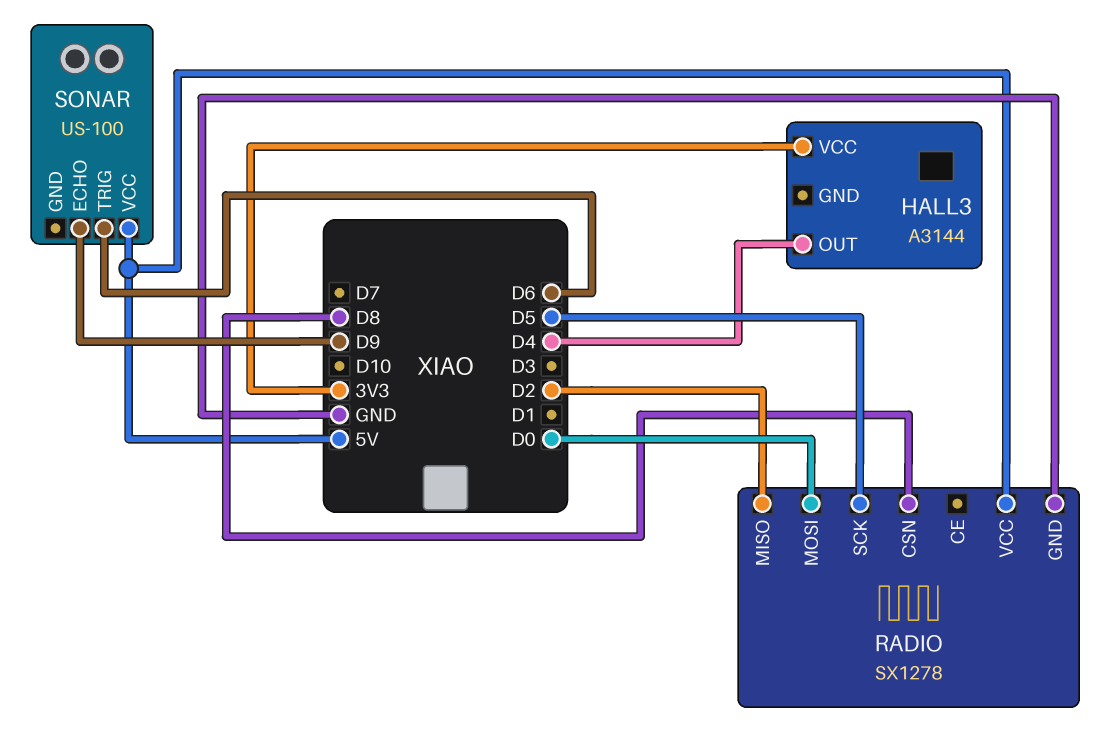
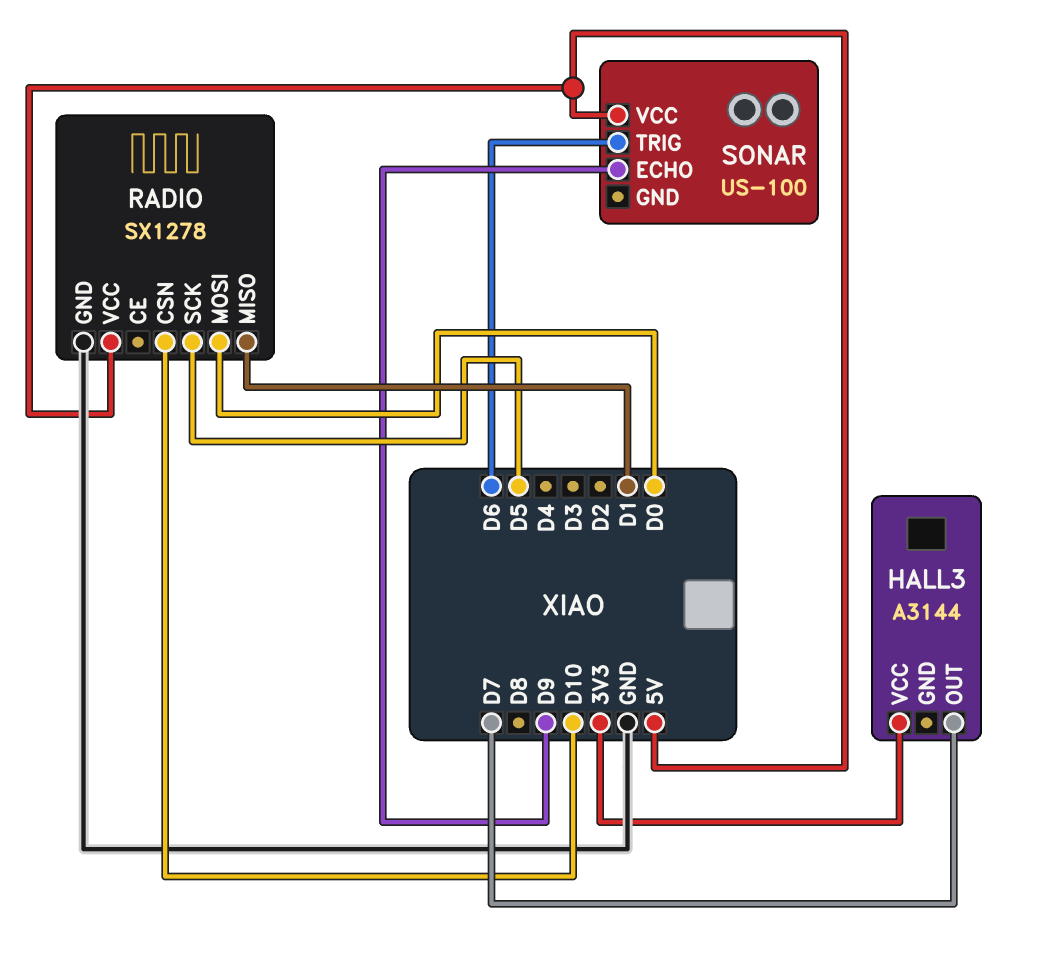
HALL3 pin OUT: D4 -> D7
RADIO pin CSN: D8 -> D10
RADIO pin MISO: D2 -> D1

